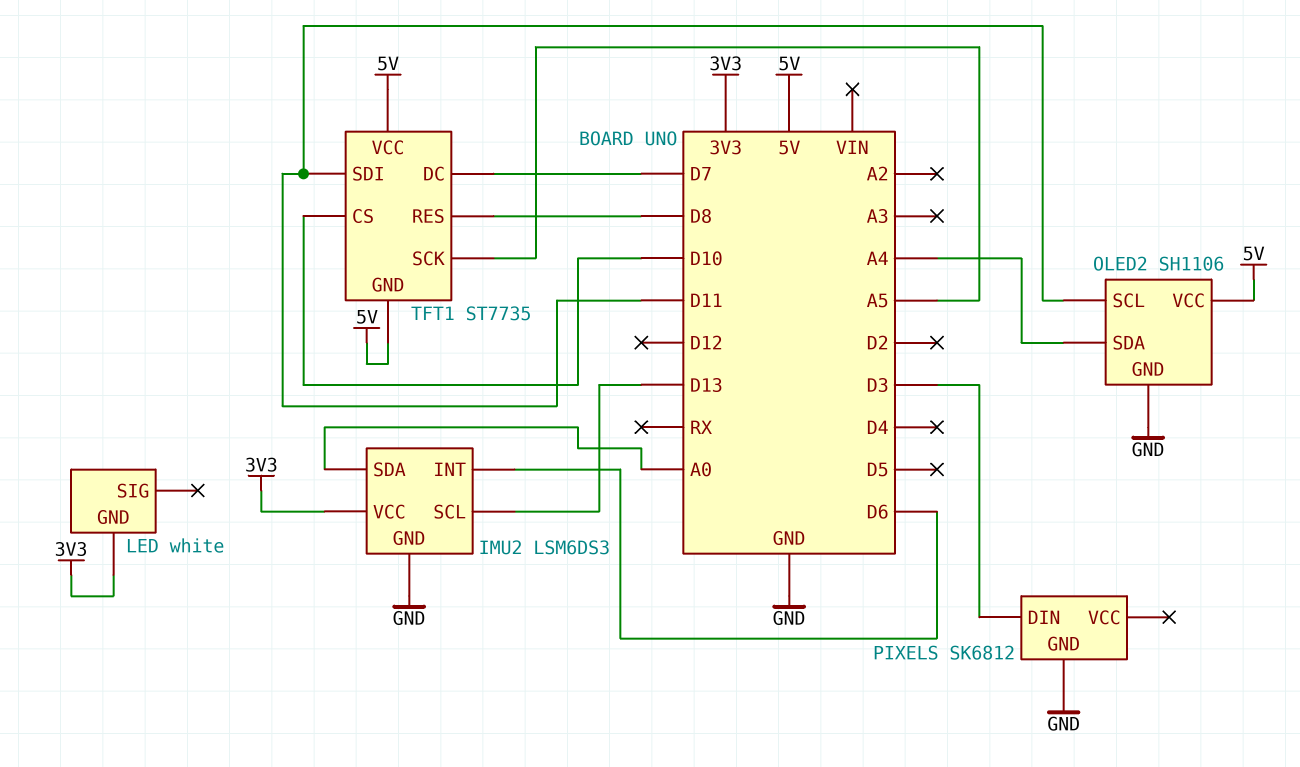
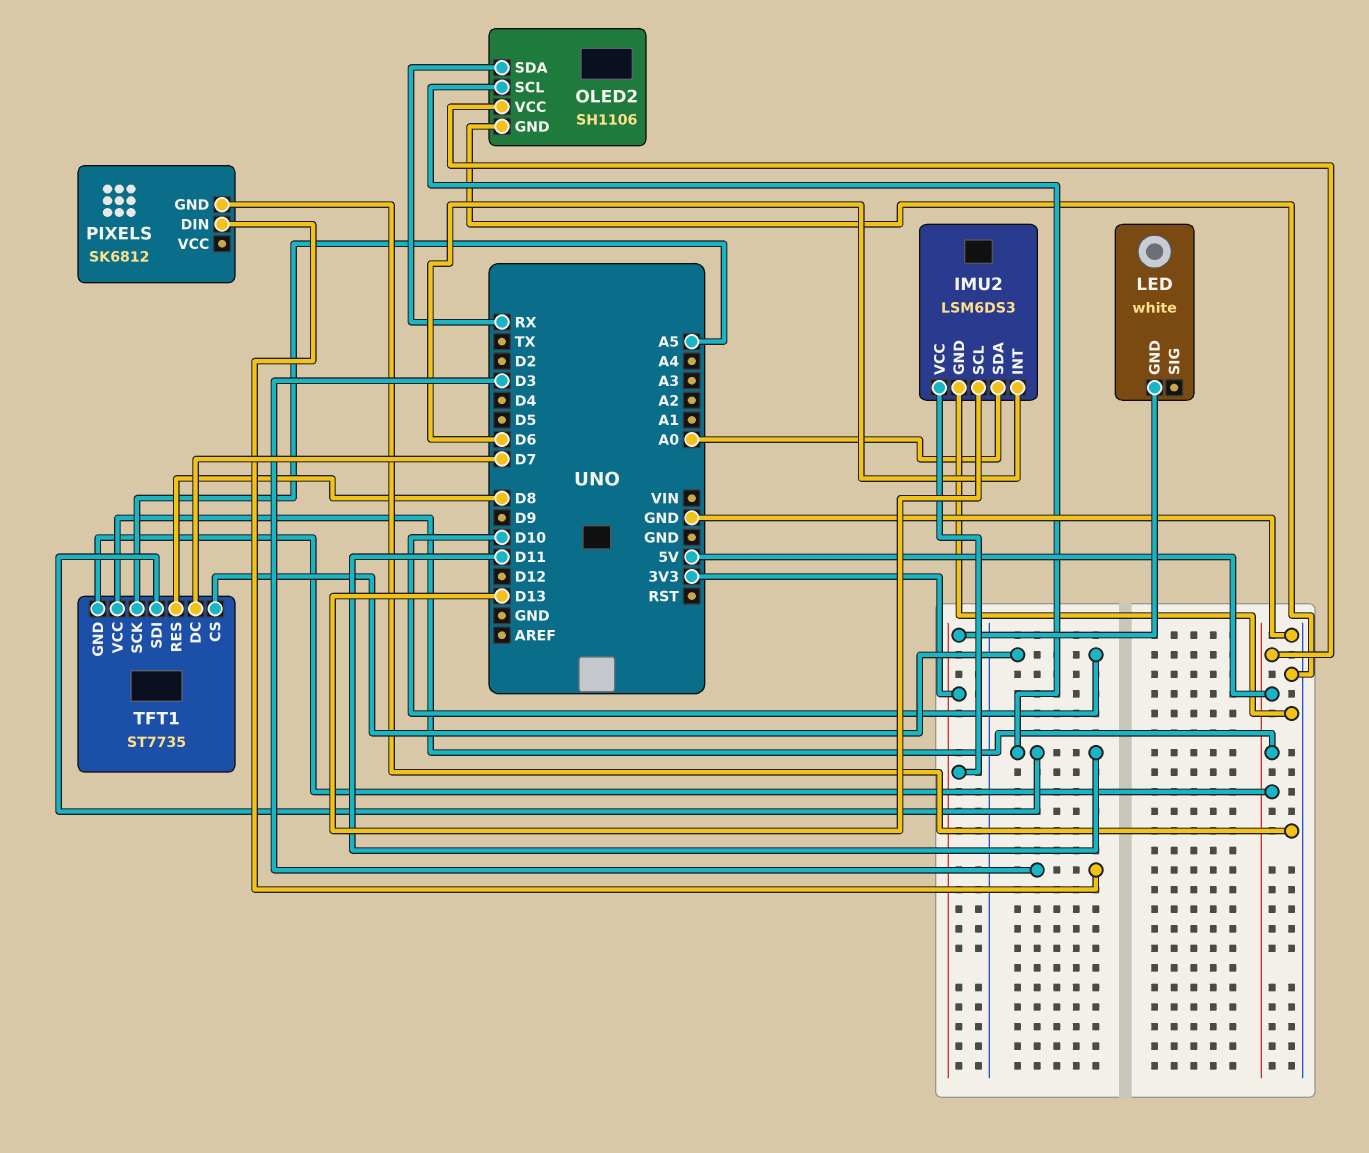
OLED2 pin SDA: A4 -> RX

